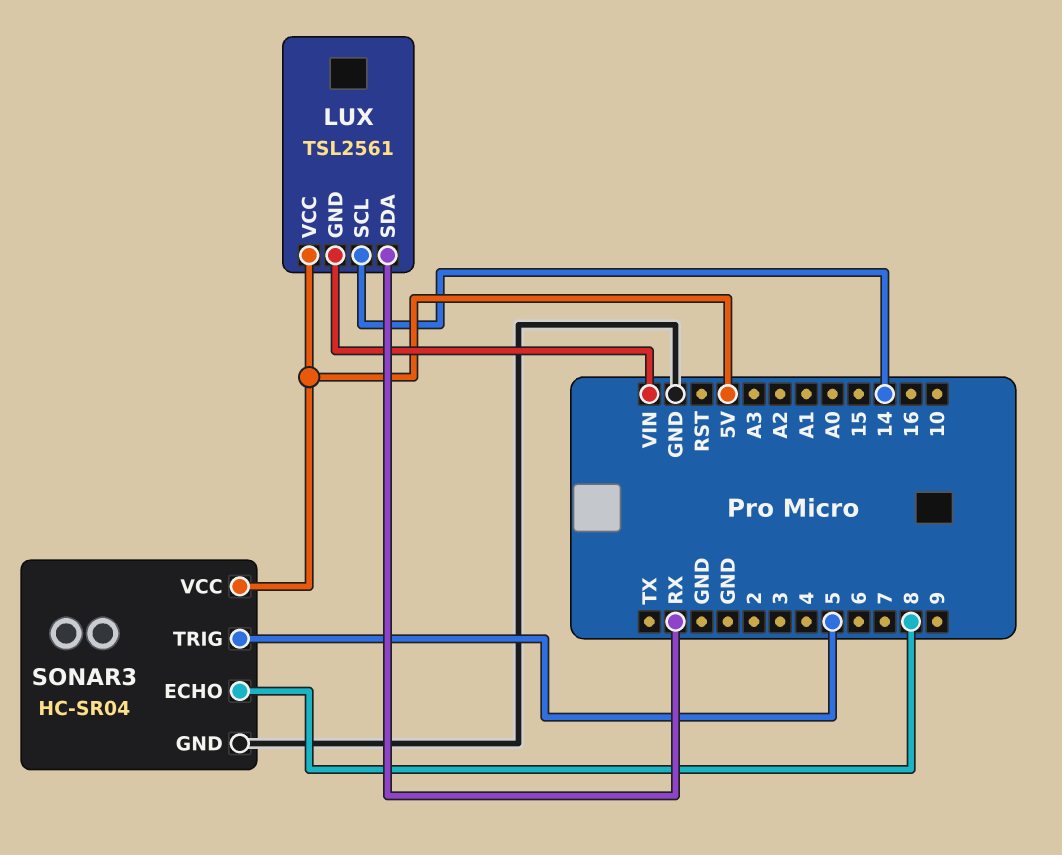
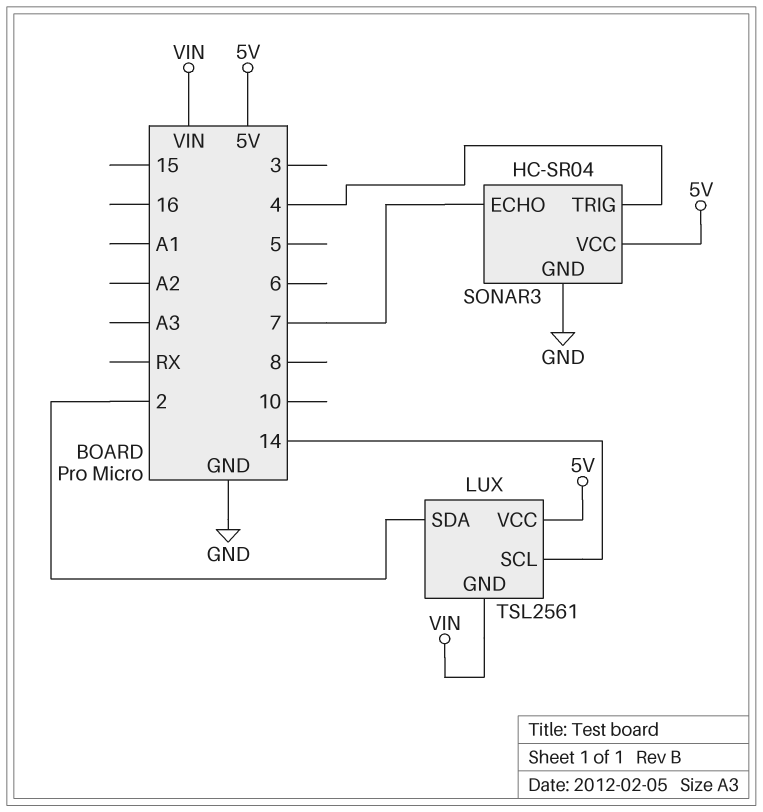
LUX pin SDA: RX -> 2
SONAR3 pin ECHO: 8 -> 7
SONAR3 pin TRIG: 5 -> 4

